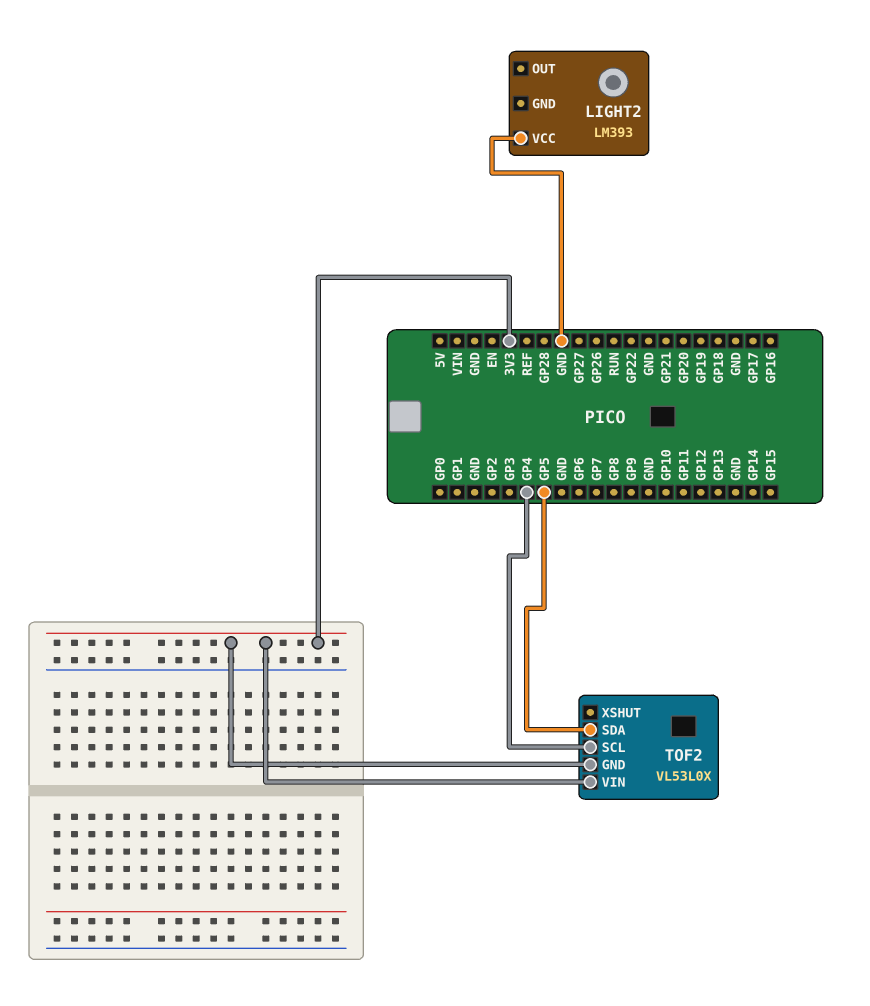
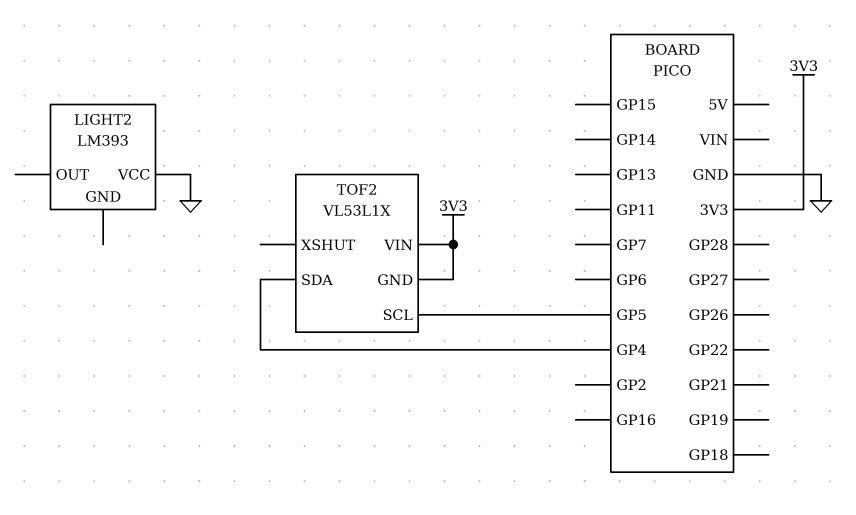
TOF2: VL53L0X -> VL53L1X
TOF2 pin SCL: GP4 -> GP5
TOF2 pin SDA: GP5 -> GP4

